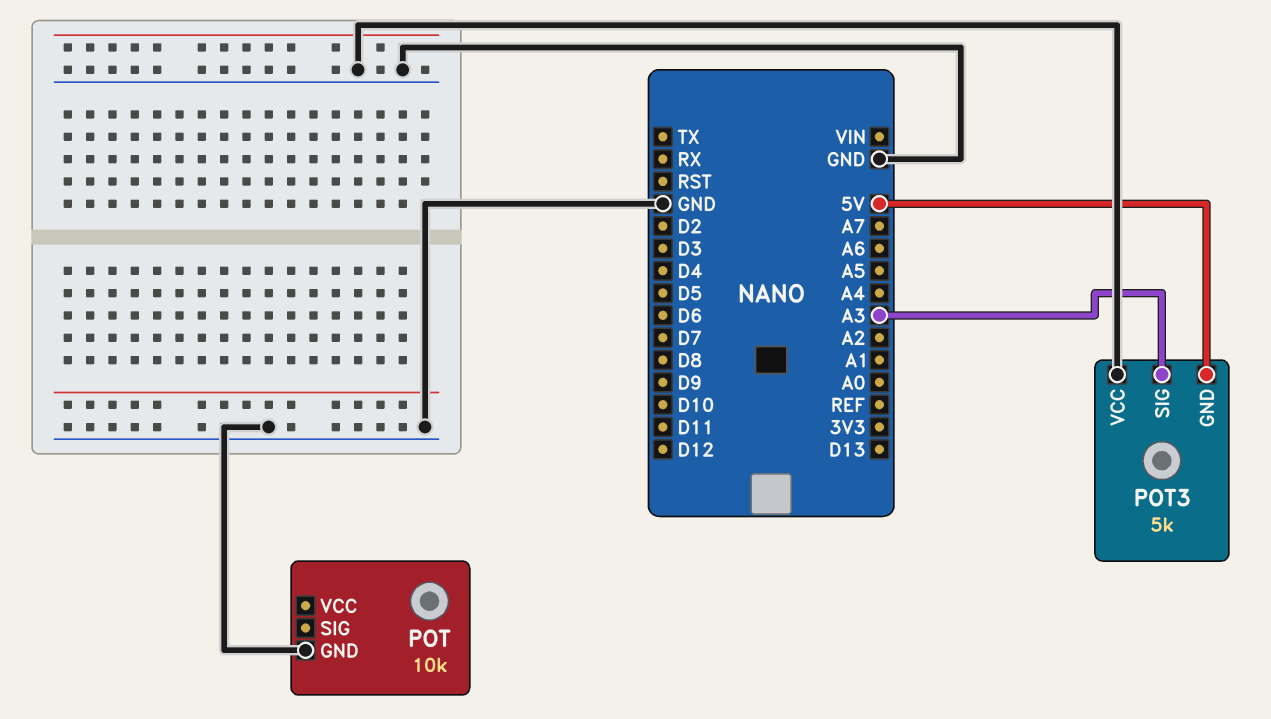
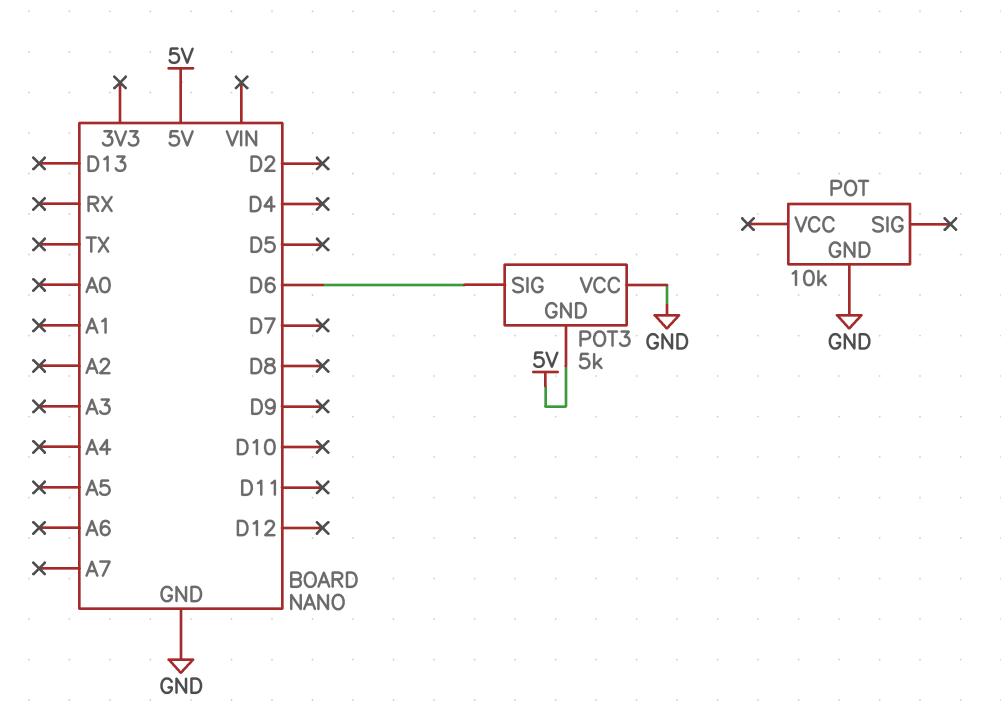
POT3 pin SIG: A3 -> D6

